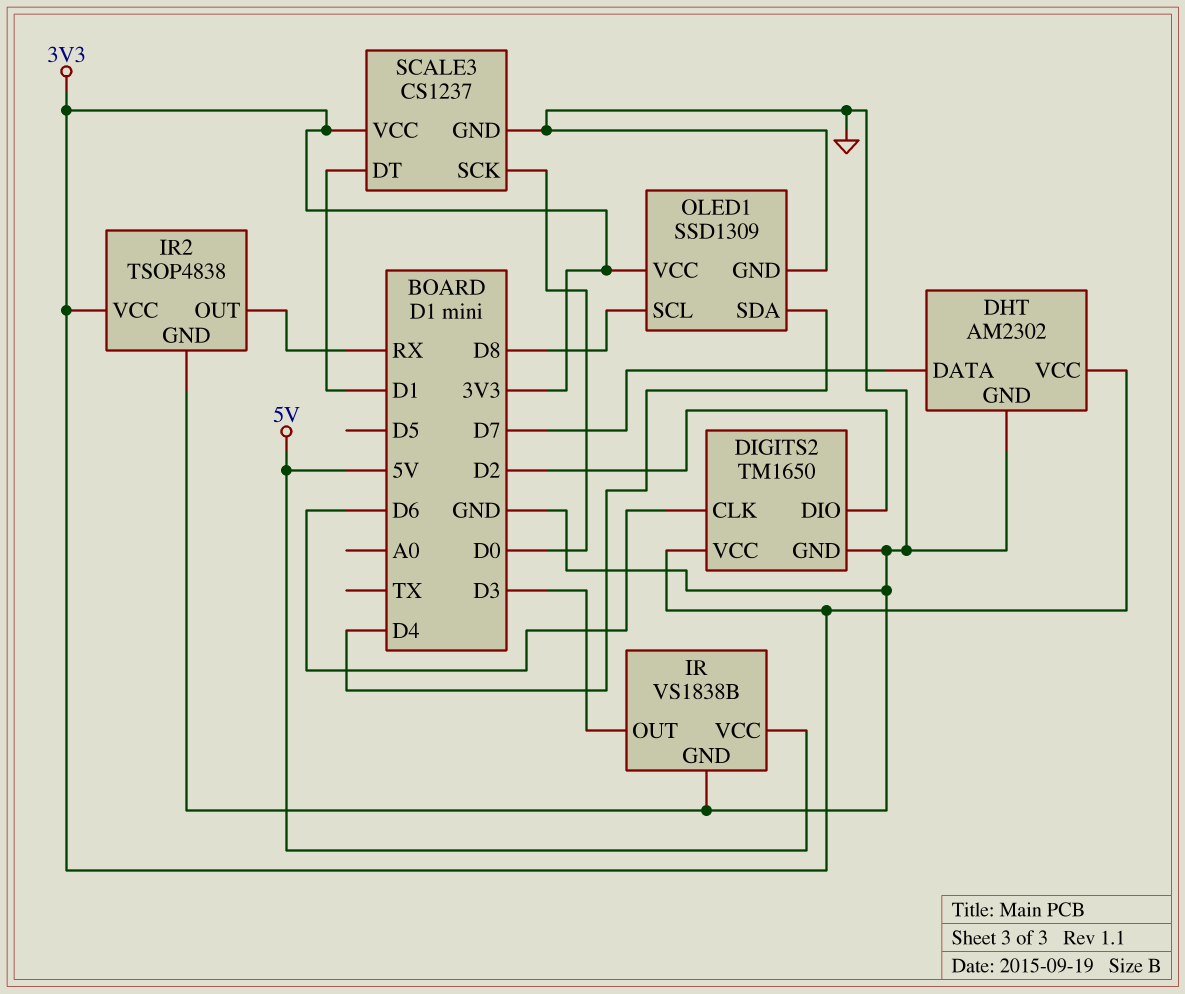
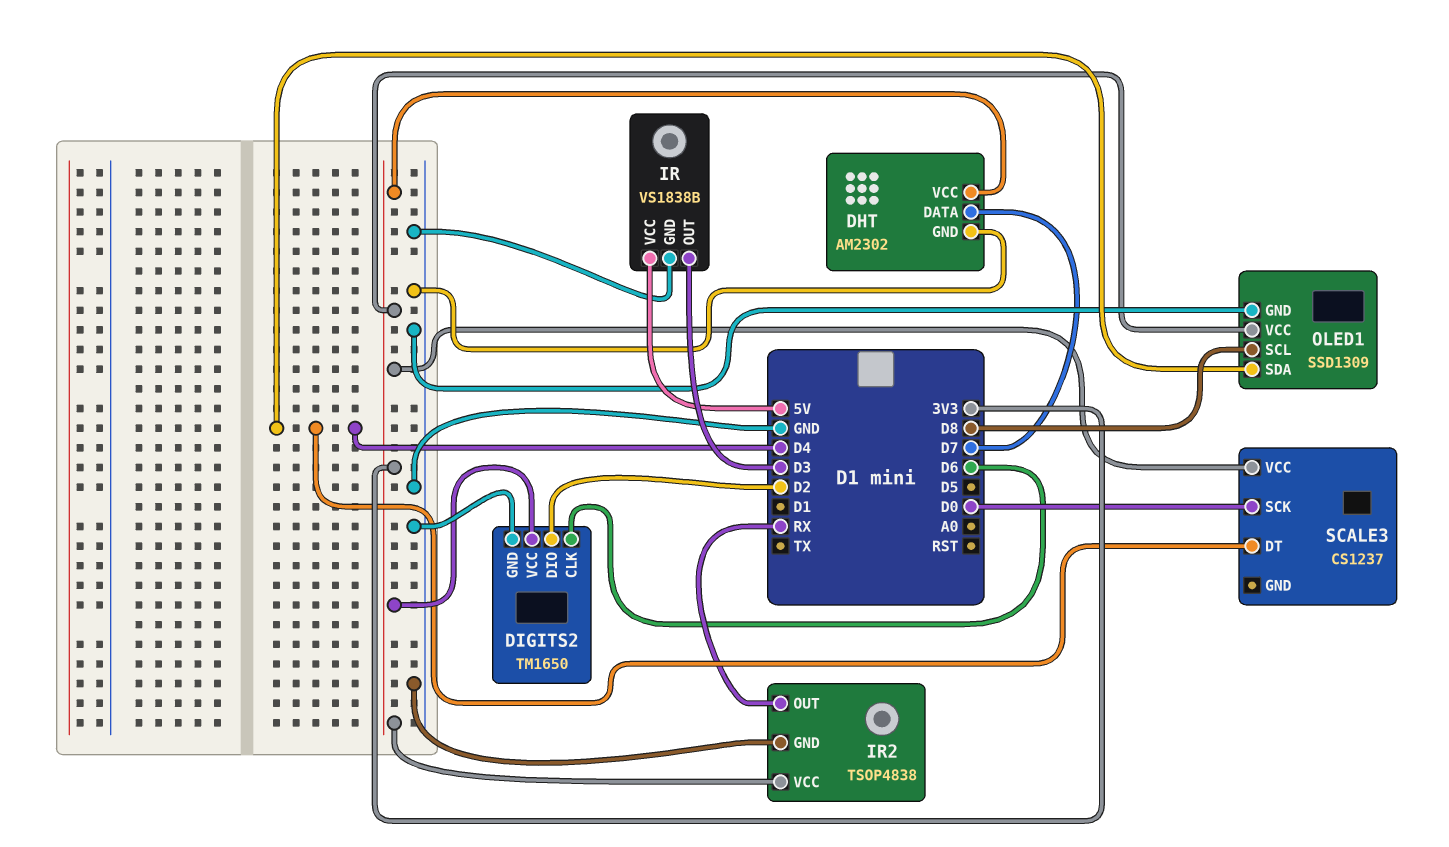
SCALE3 pin DT: D1 -> D4
SCALE3 pin GND: GND -> none

